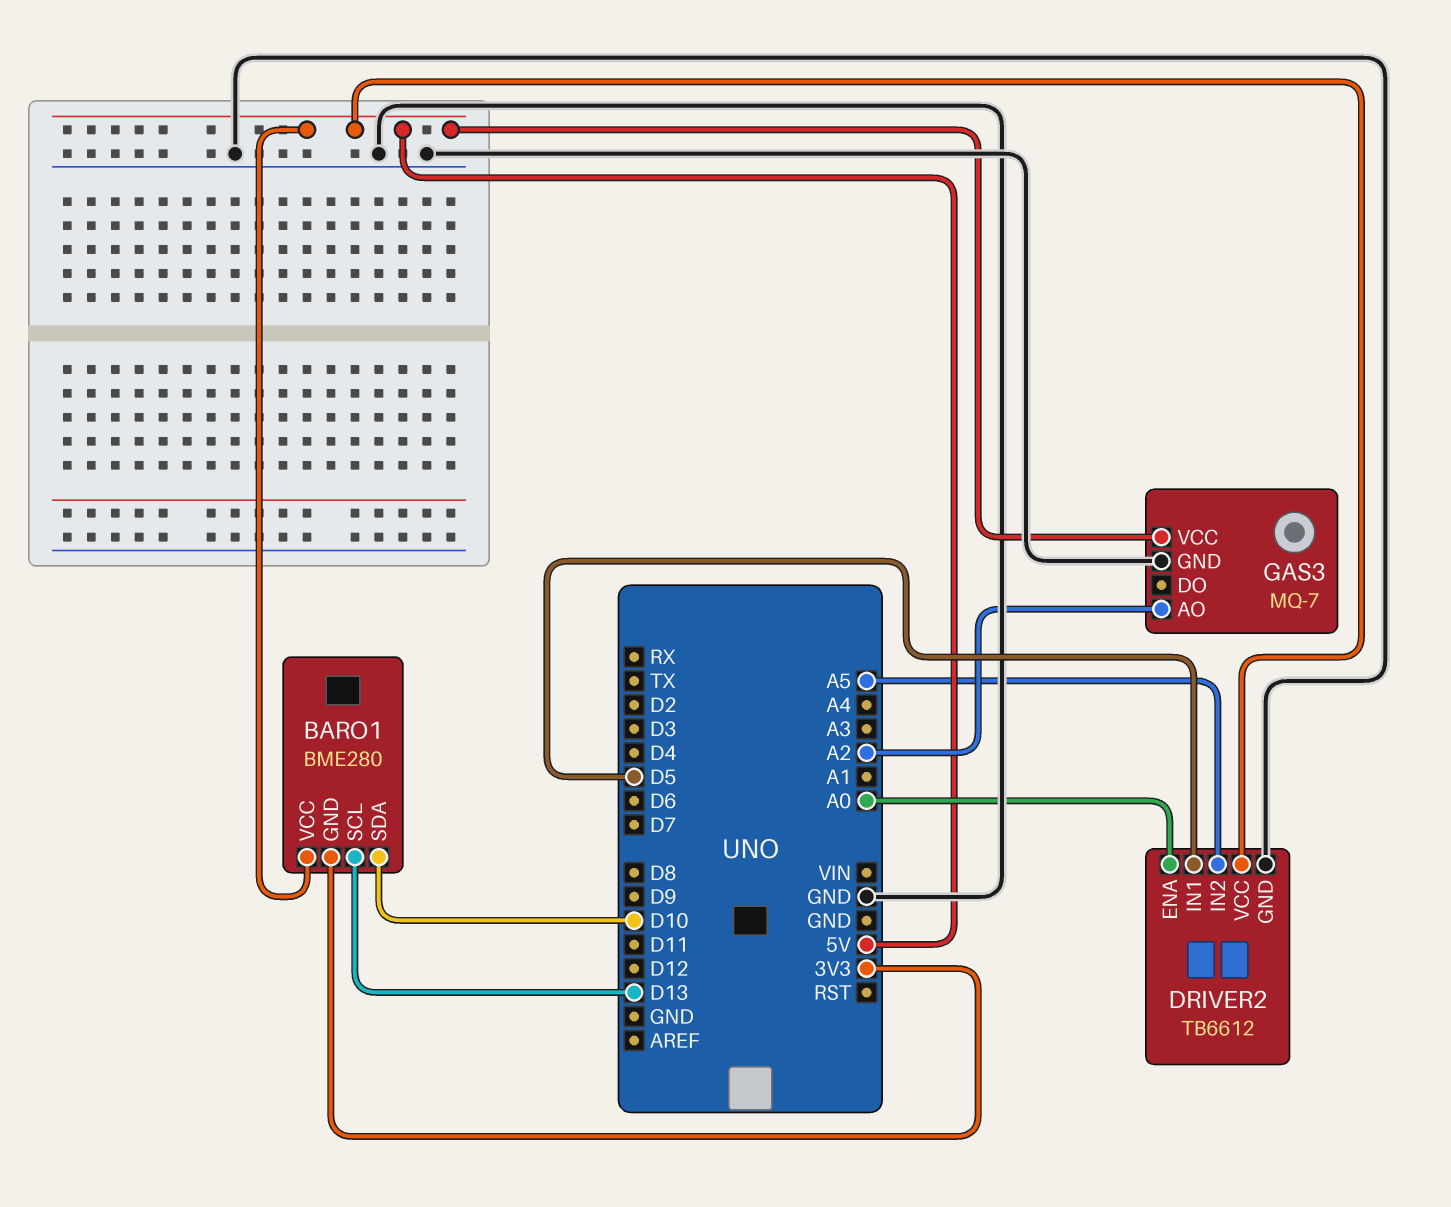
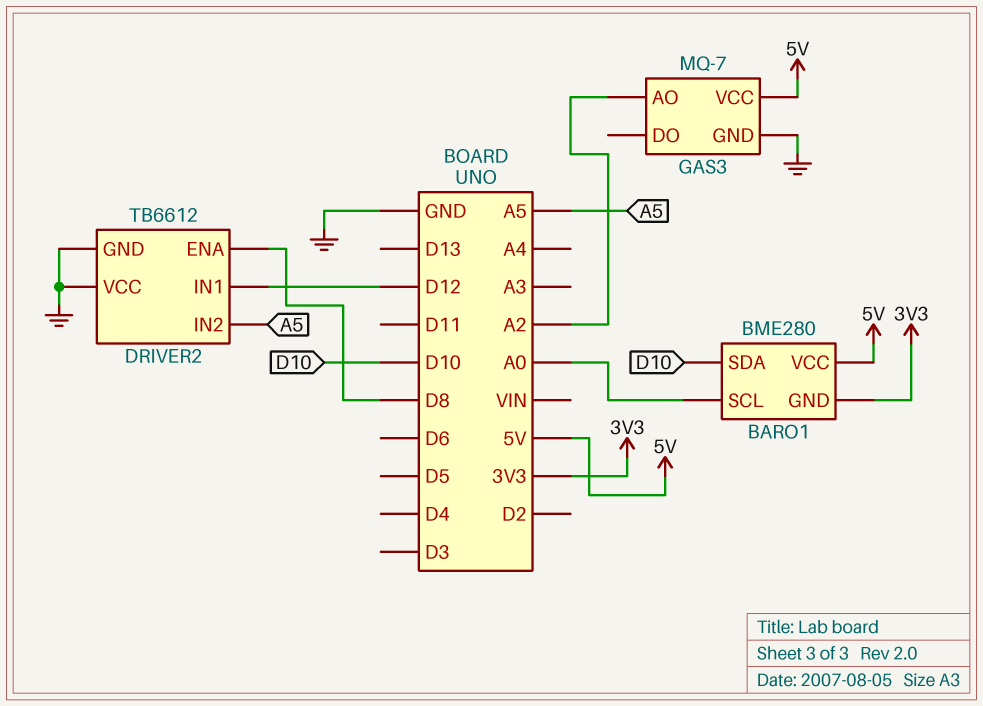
BARO1 pin SCL: D13 -> A0
DRIVER2 pin ENA: A0 -> D8
DRIVER2 pin IN1: D5 -> D12
DRIVER2 pin VCC: 5V -> GND

